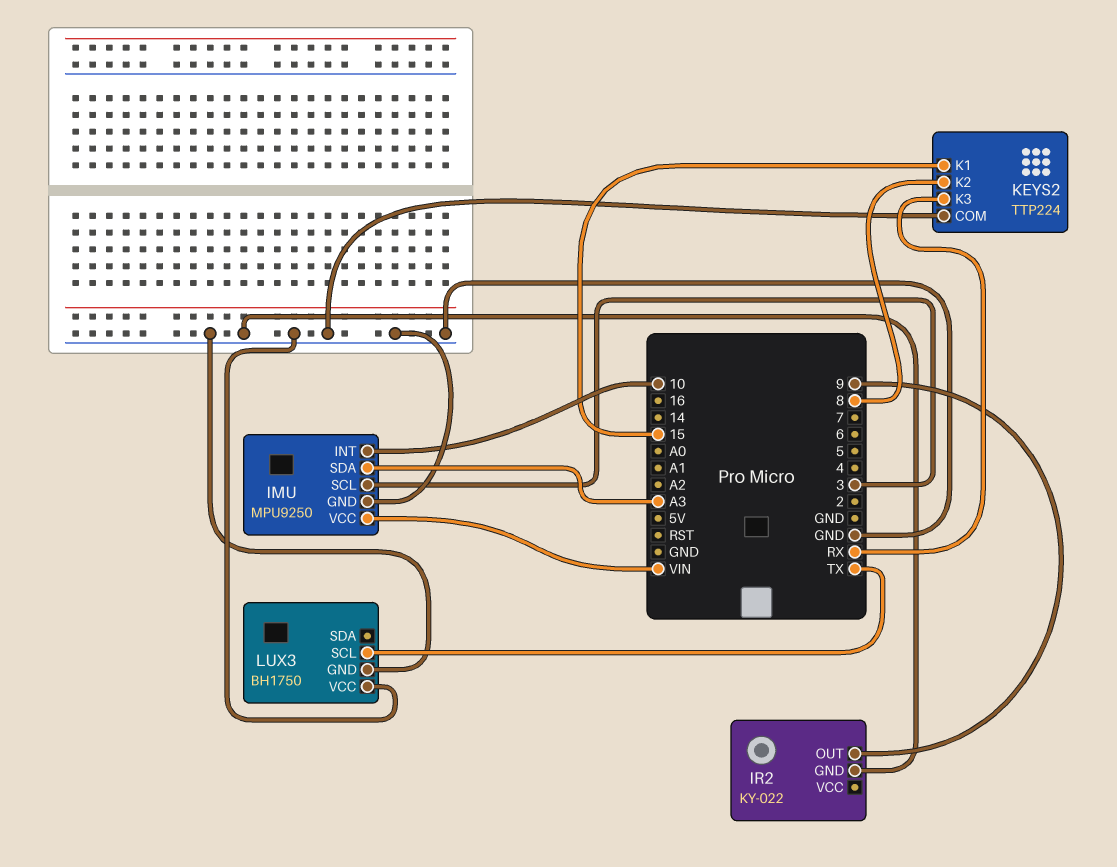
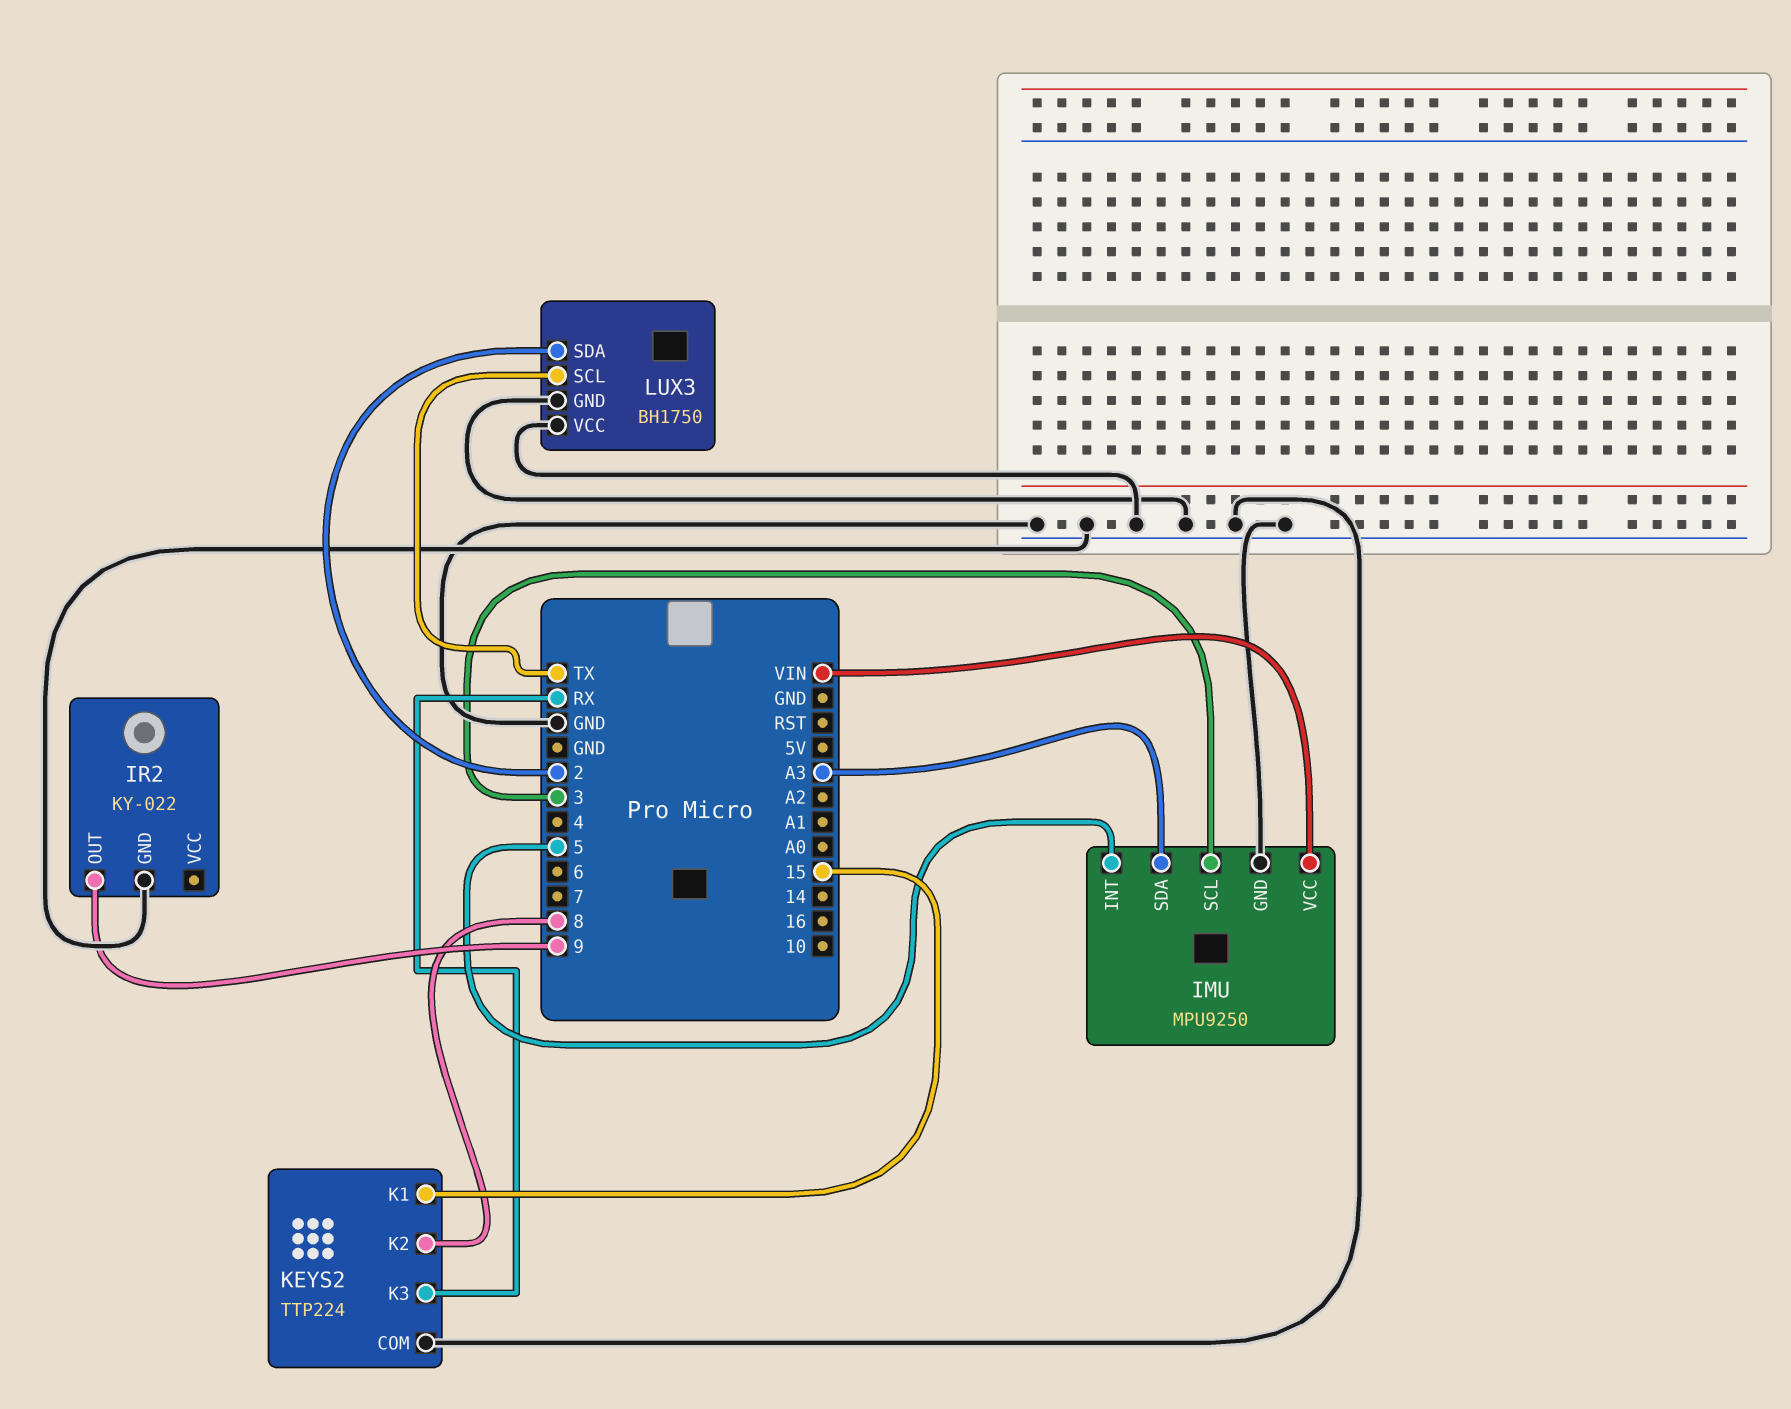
IMU pin INT: 10 -> 5
LUX3 pin SDA: none -> 2

